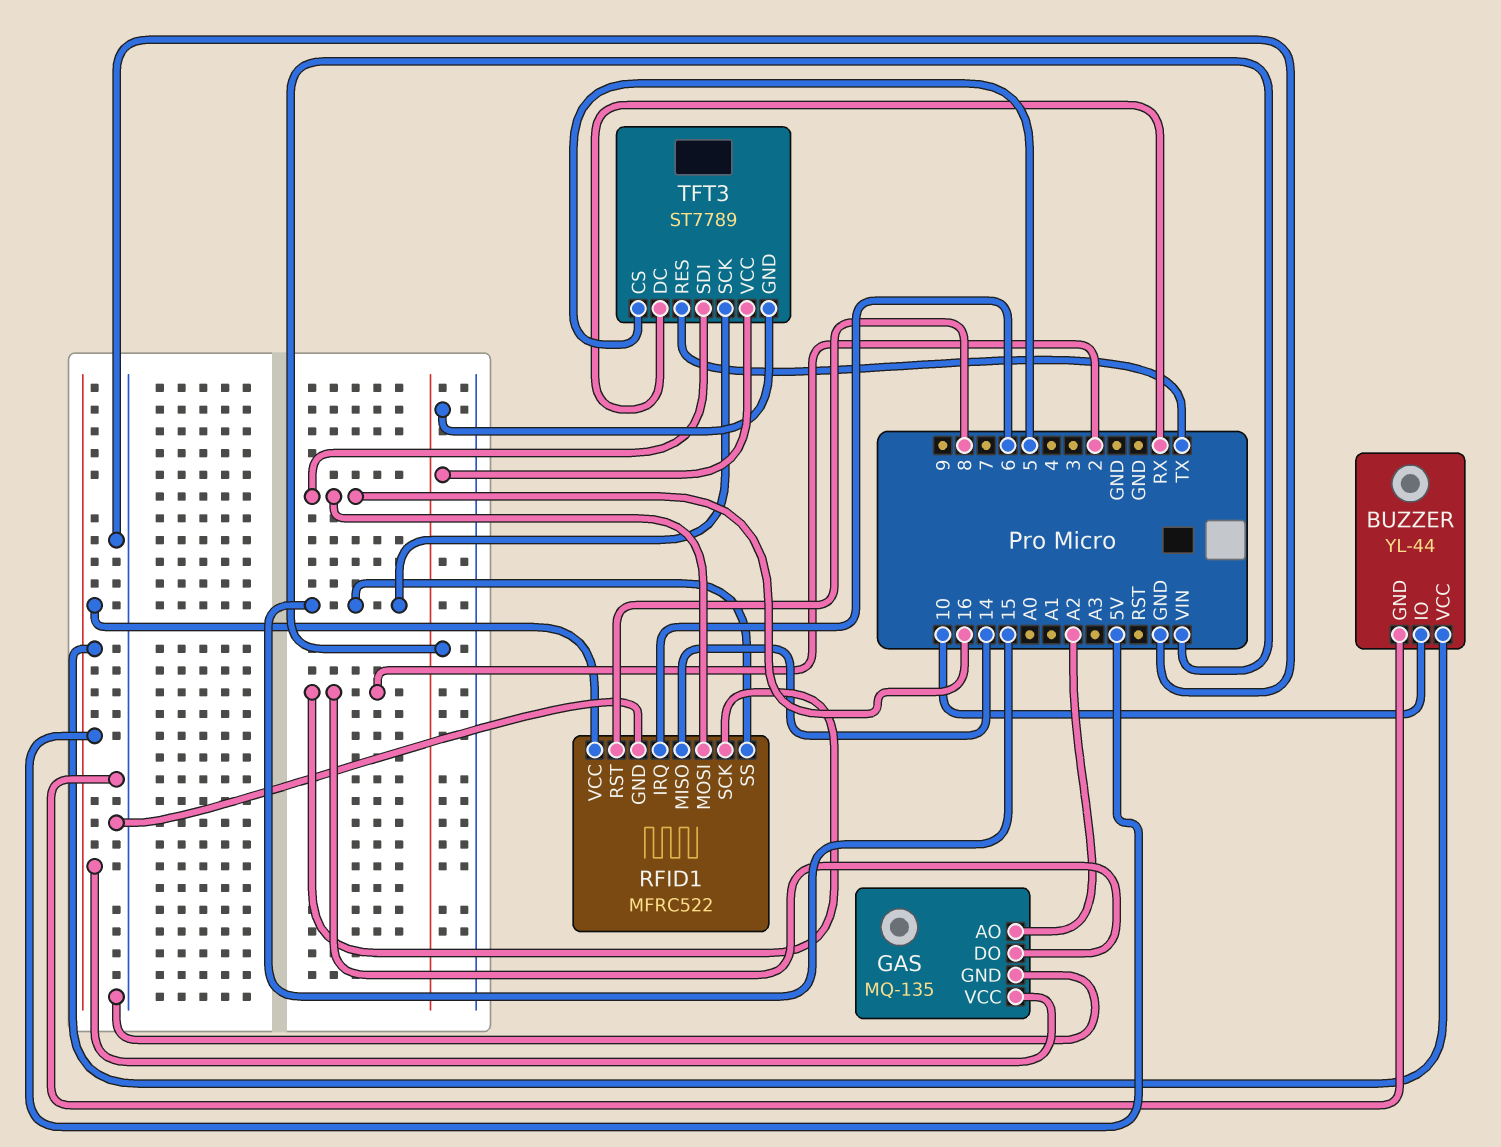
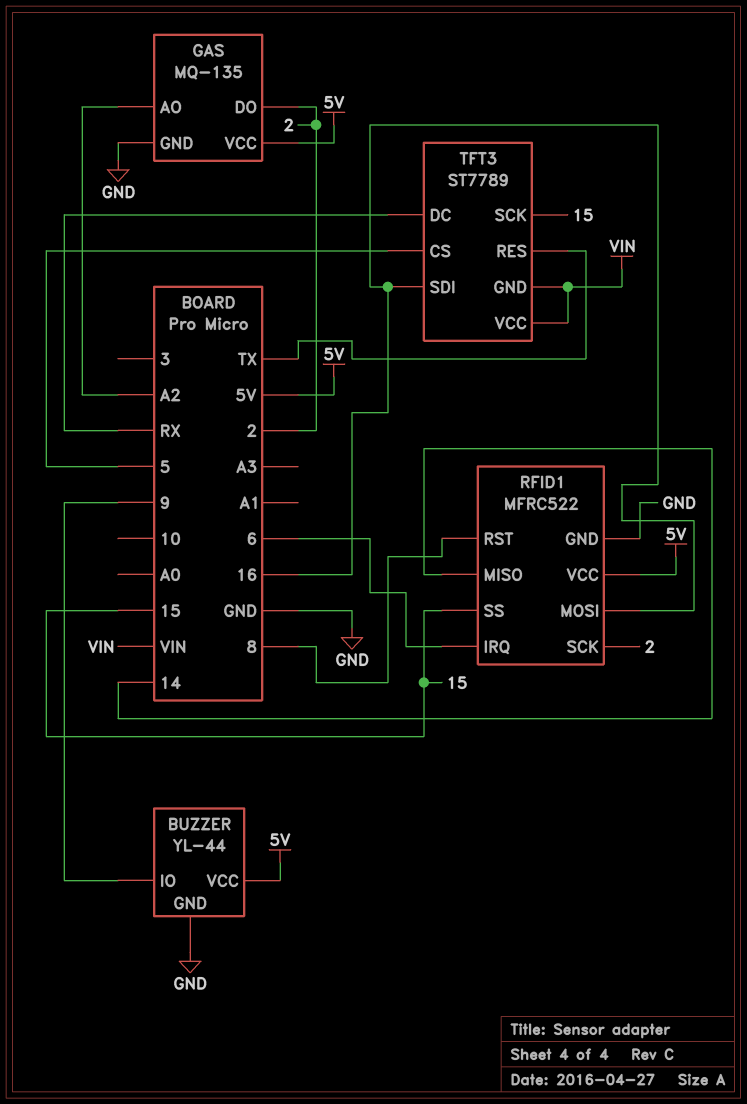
BUZZER pin IO: 10 -> 9

